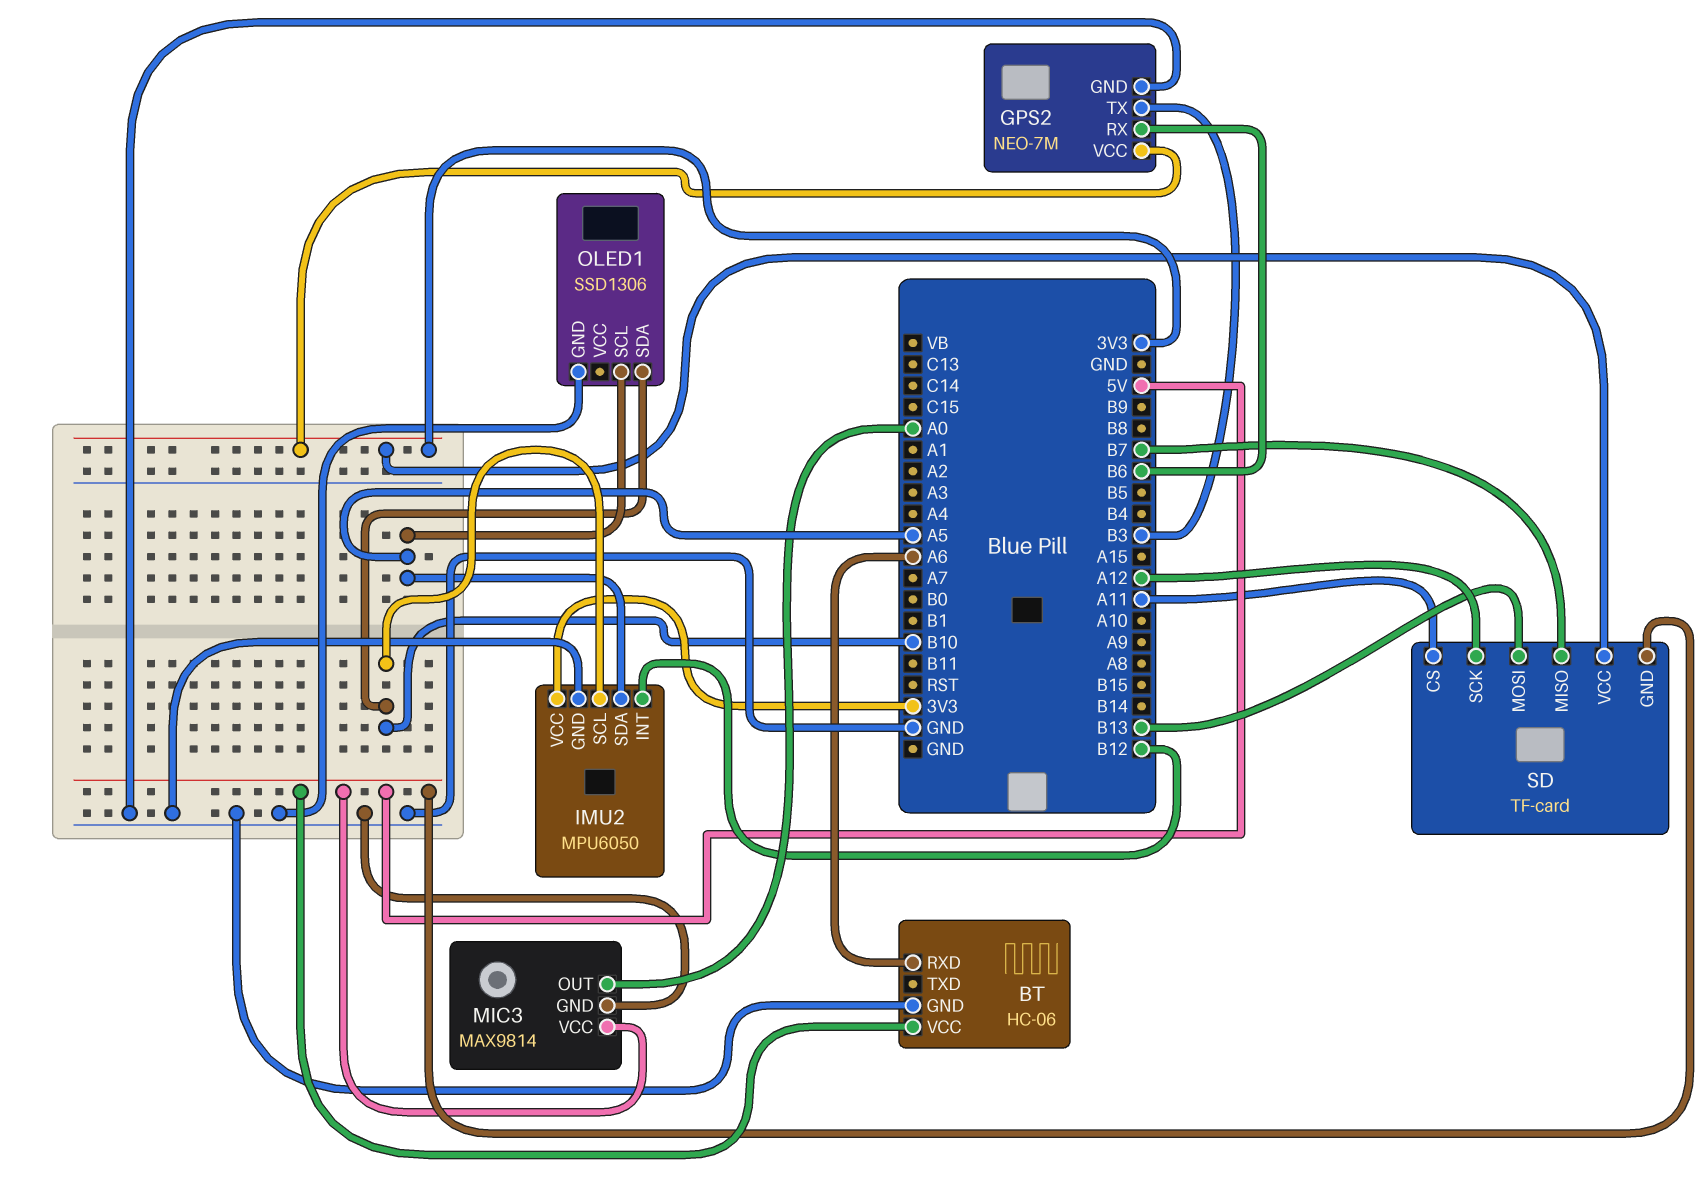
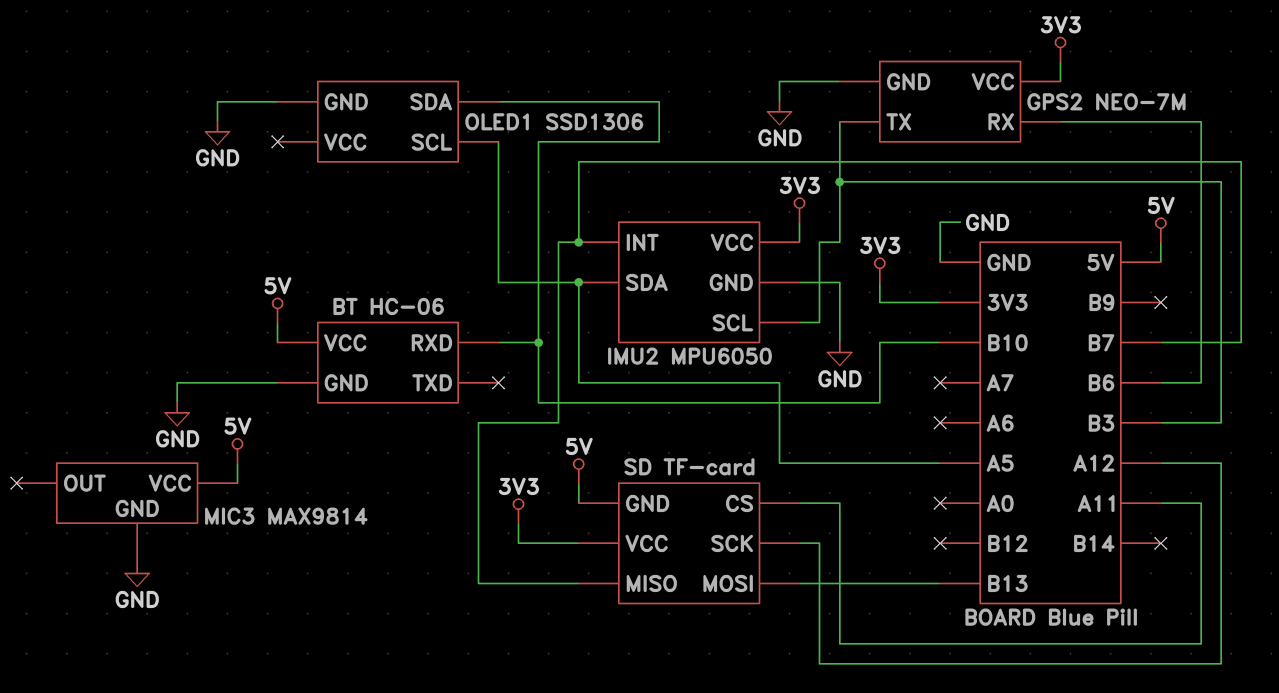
BT pin RXD: A6 -> B10
IMU2 pin INT: B12 -> B7
IMU2 pin SCL: B10 -> B3
MIC3 pin OUT: A0 -> none

